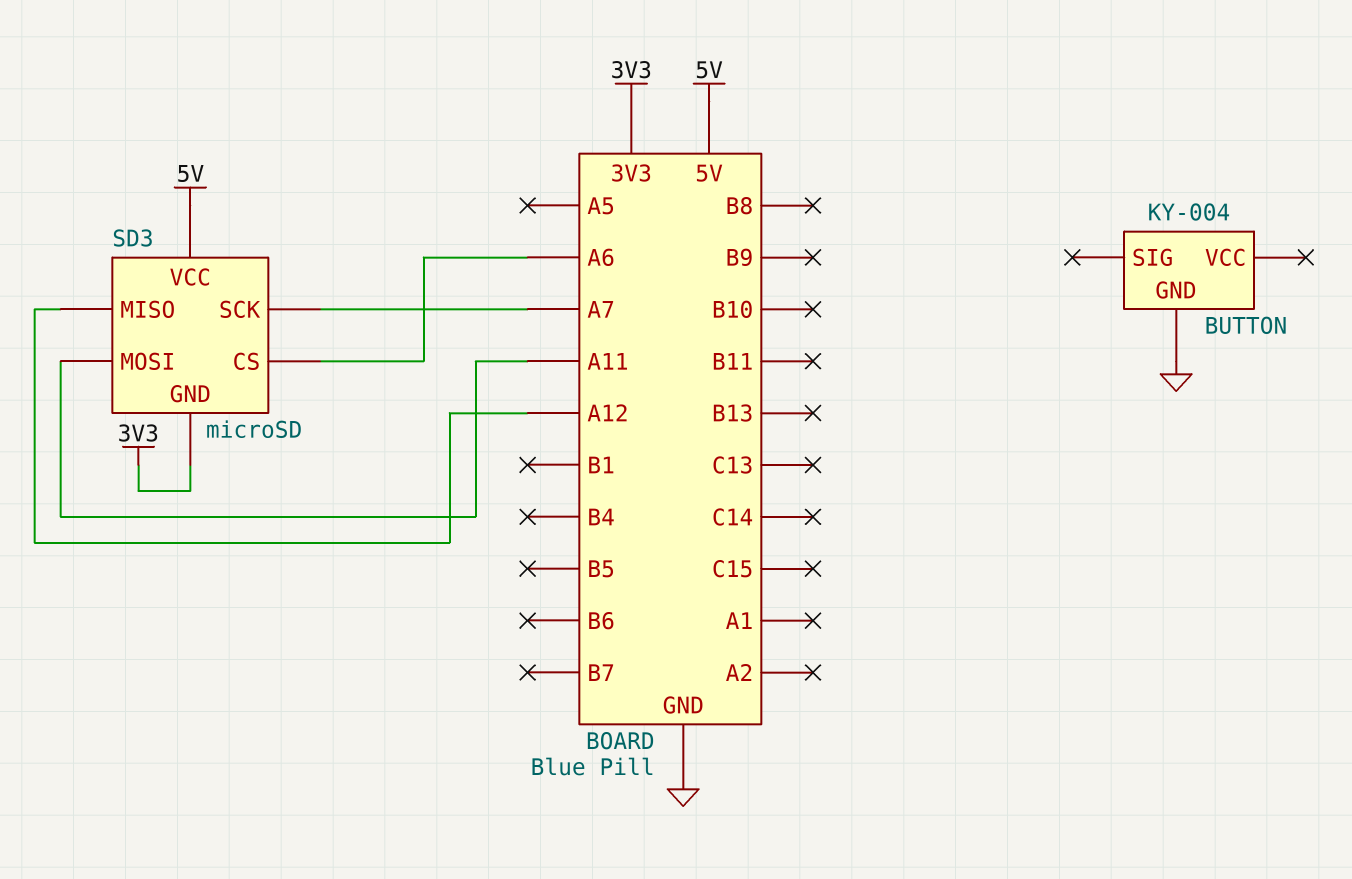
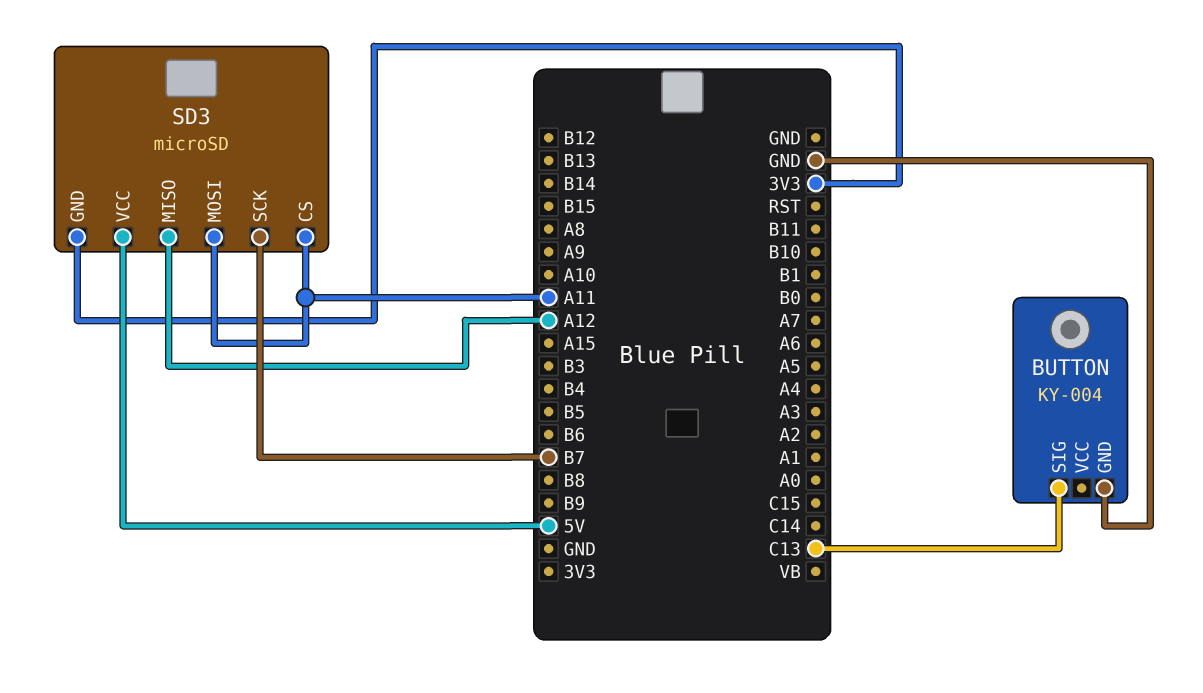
BUTTON pin SIG: none -> C13
SD3 pin CS: A6 -> A11
SD3 pin SCK: A7 -> B7

